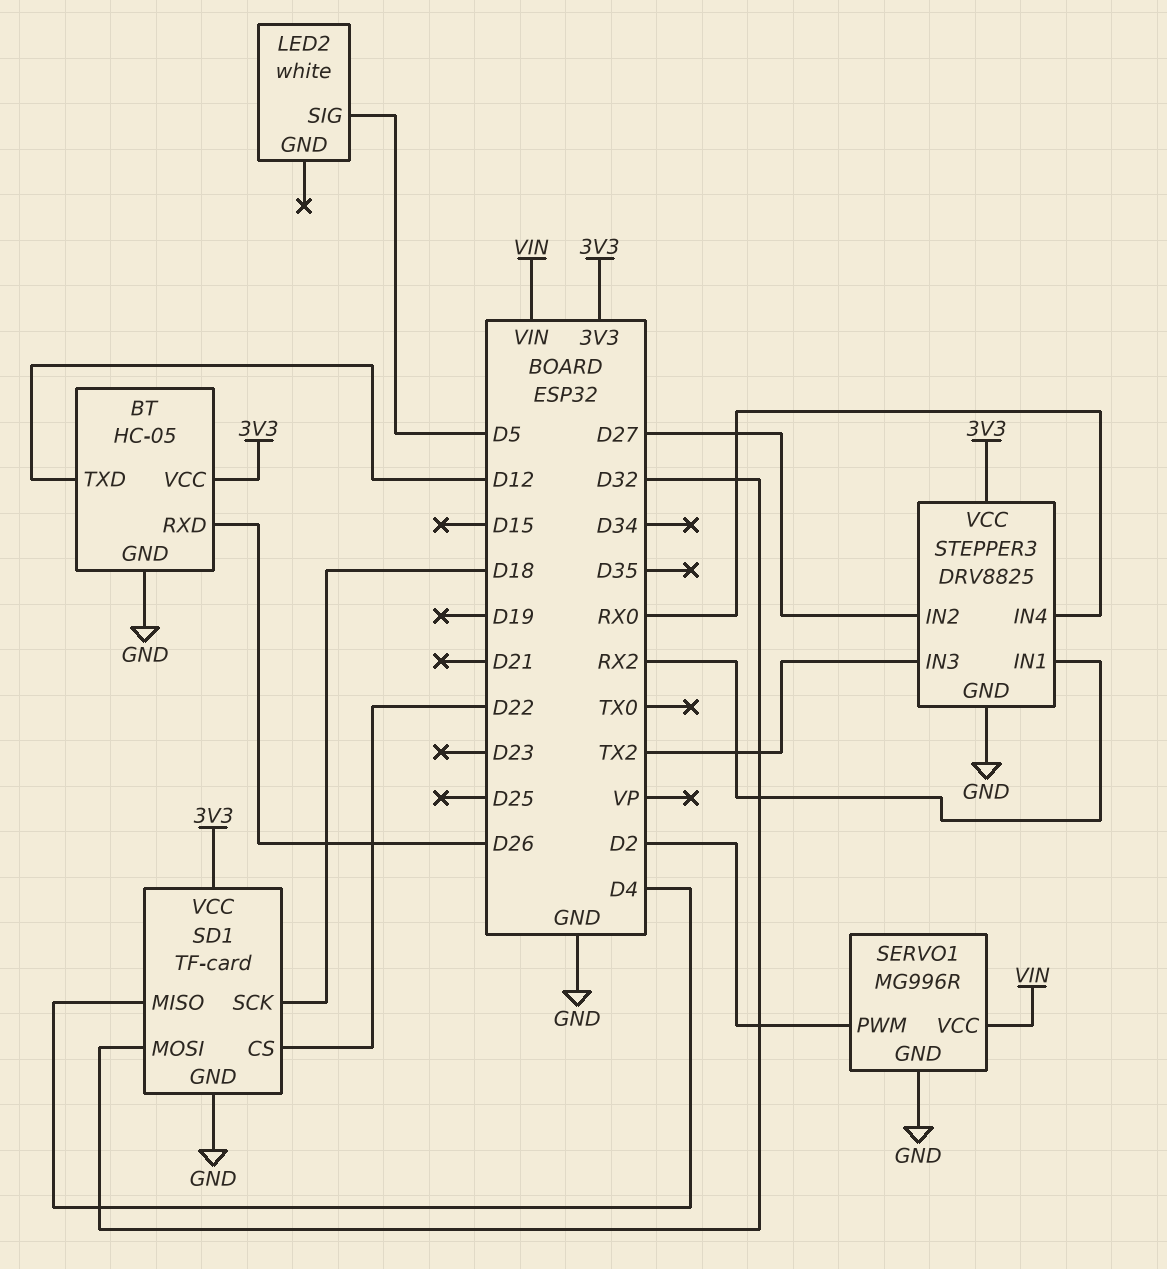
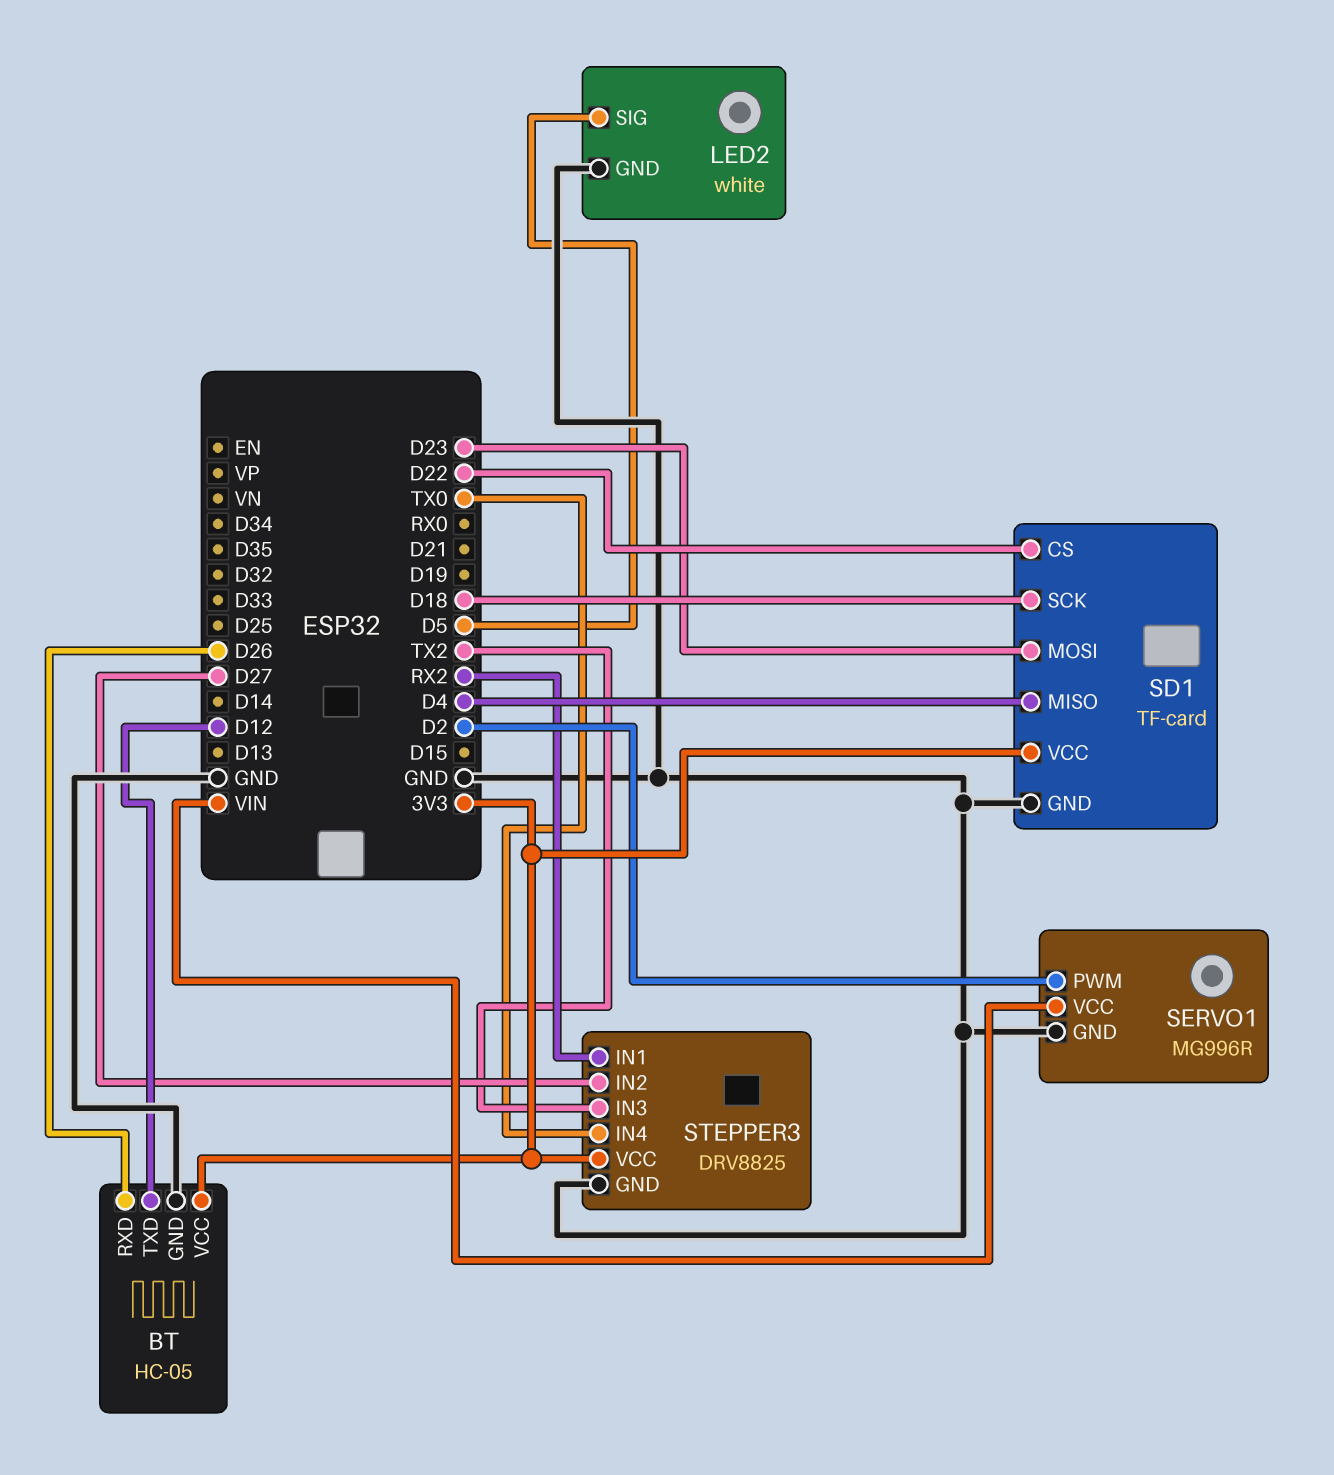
LED2 pin GND: none -> GND
SD1 pin MOSI: D32 -> D23
STEPPER3 pin IN4: RX0 -> TX0

